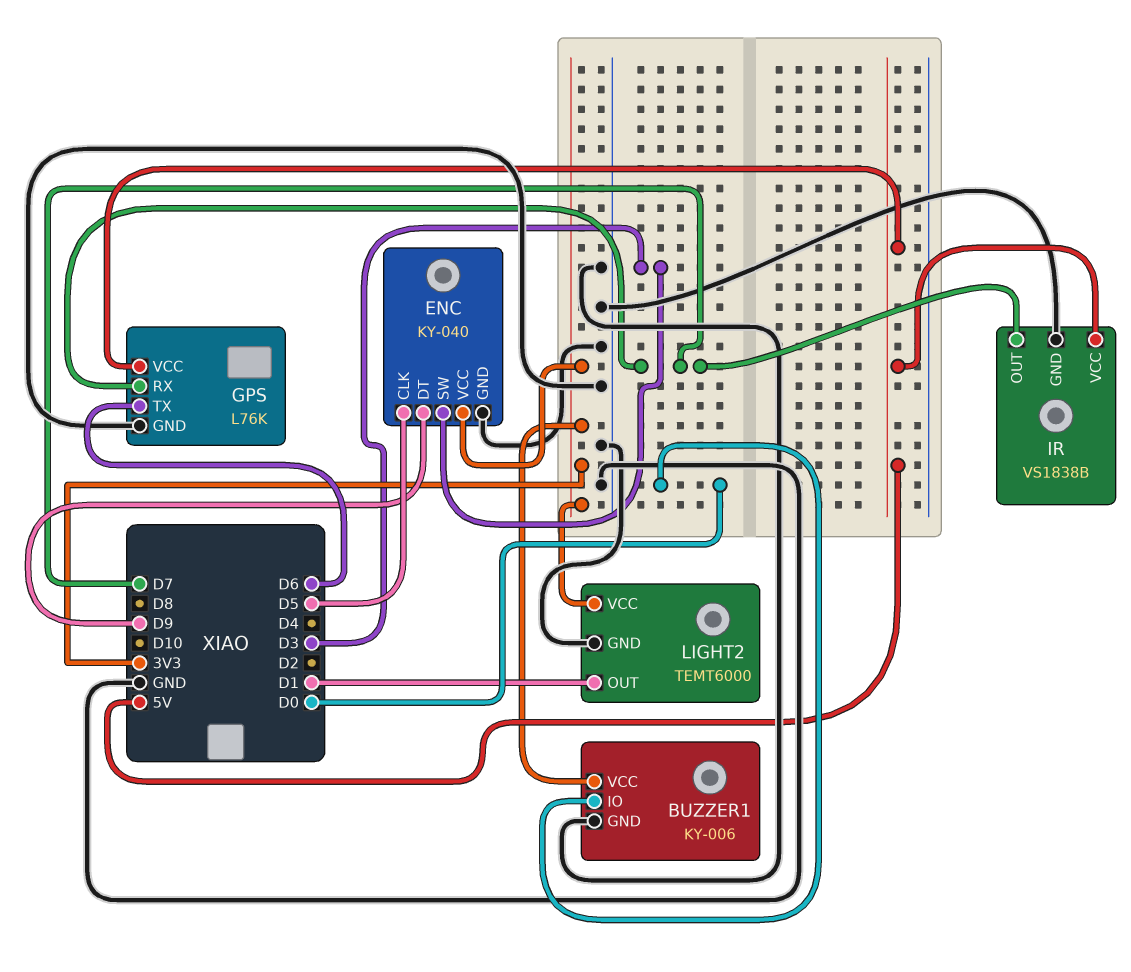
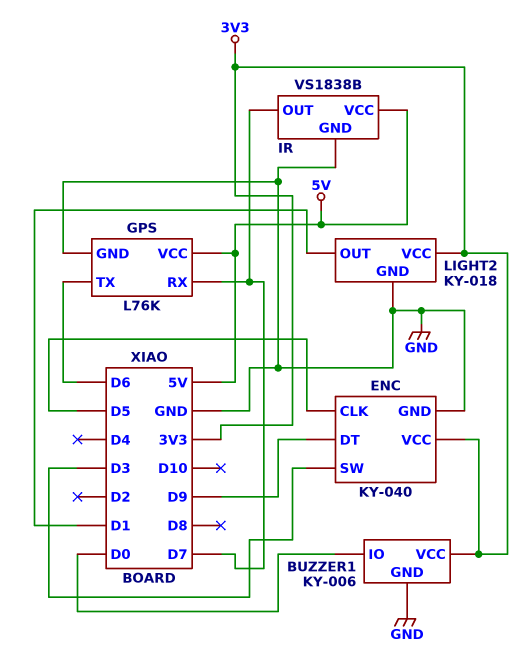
LIGHT2: TEMT6000 -> KY-018

